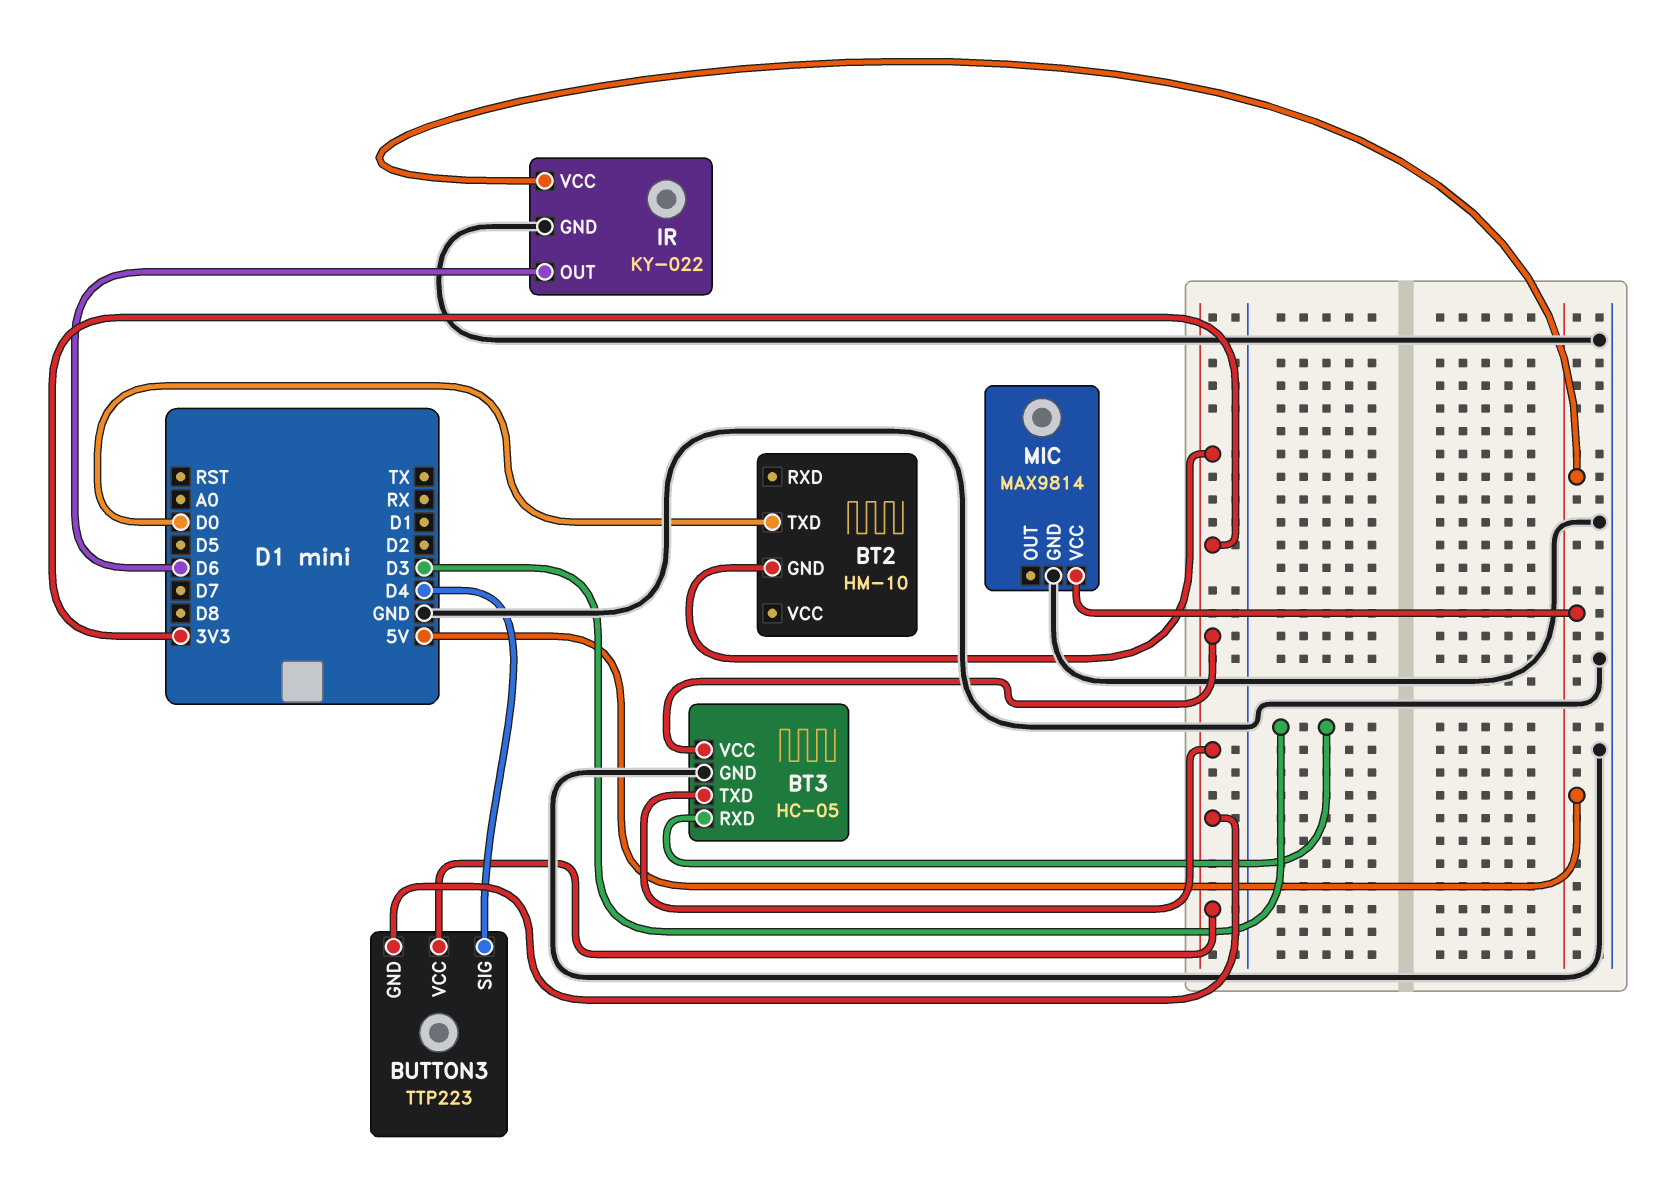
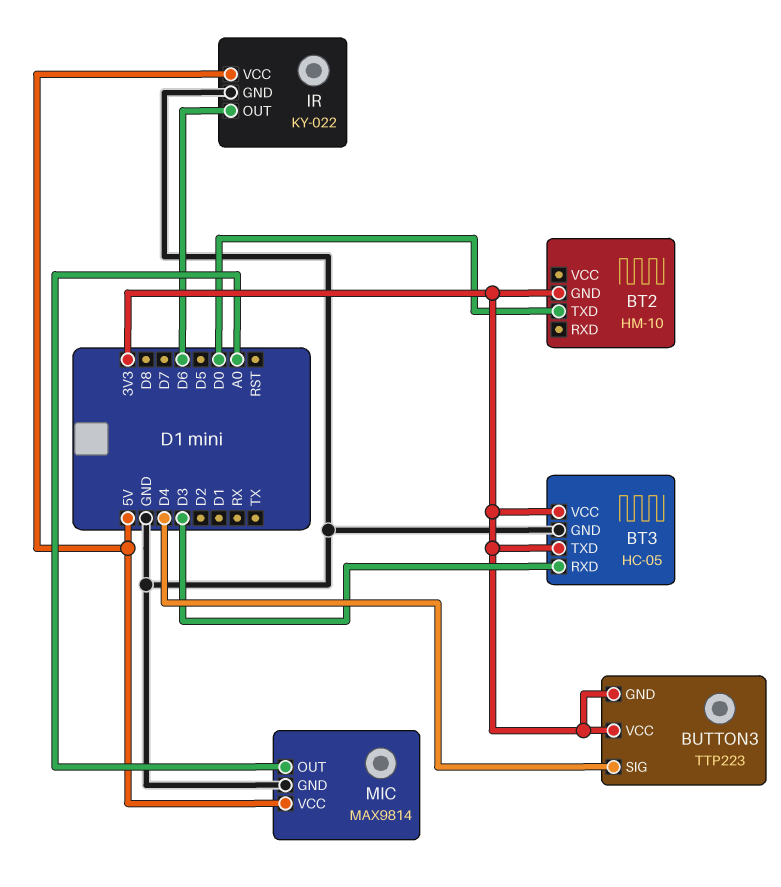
MIC pin OUT: none -> A0

